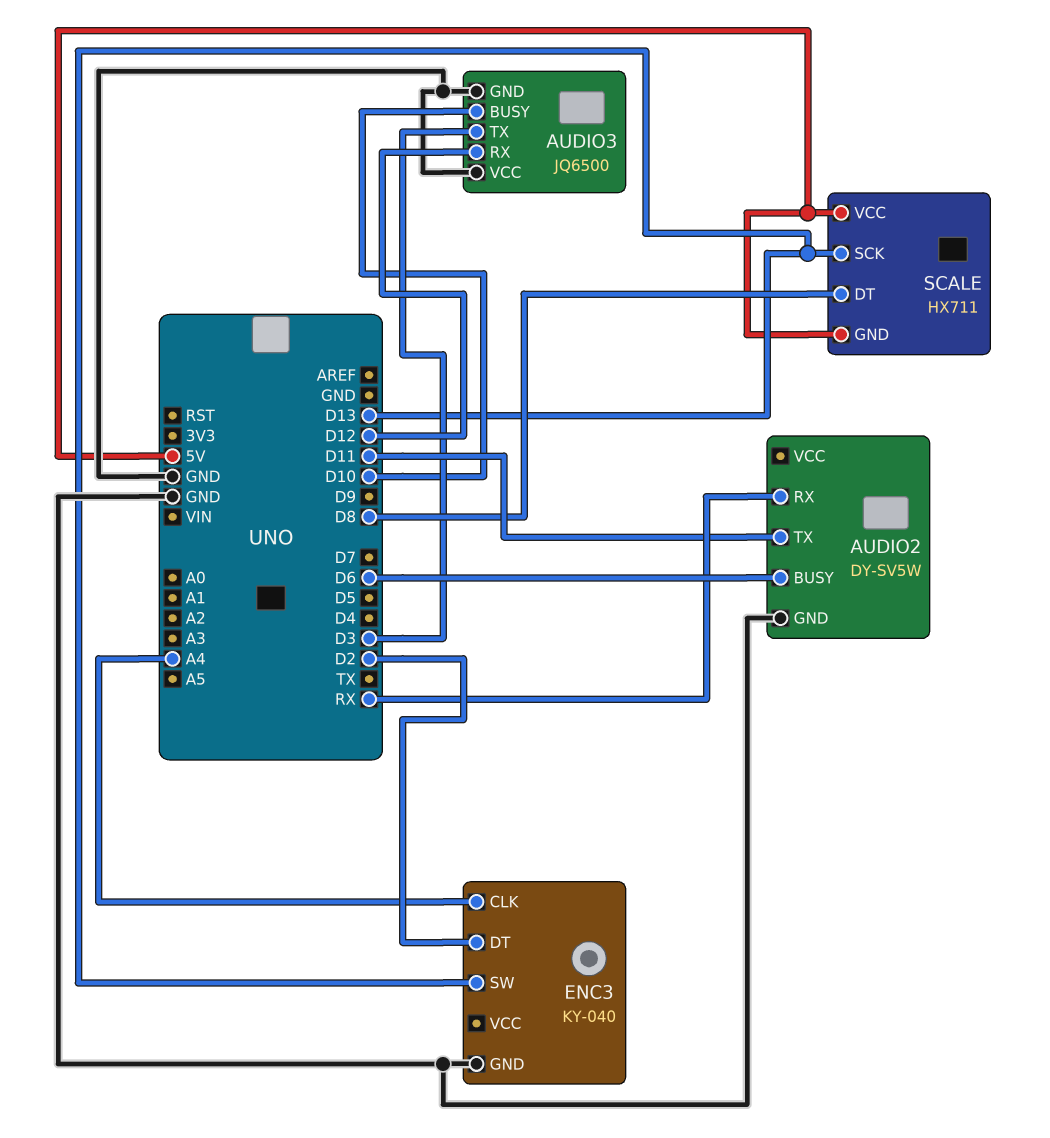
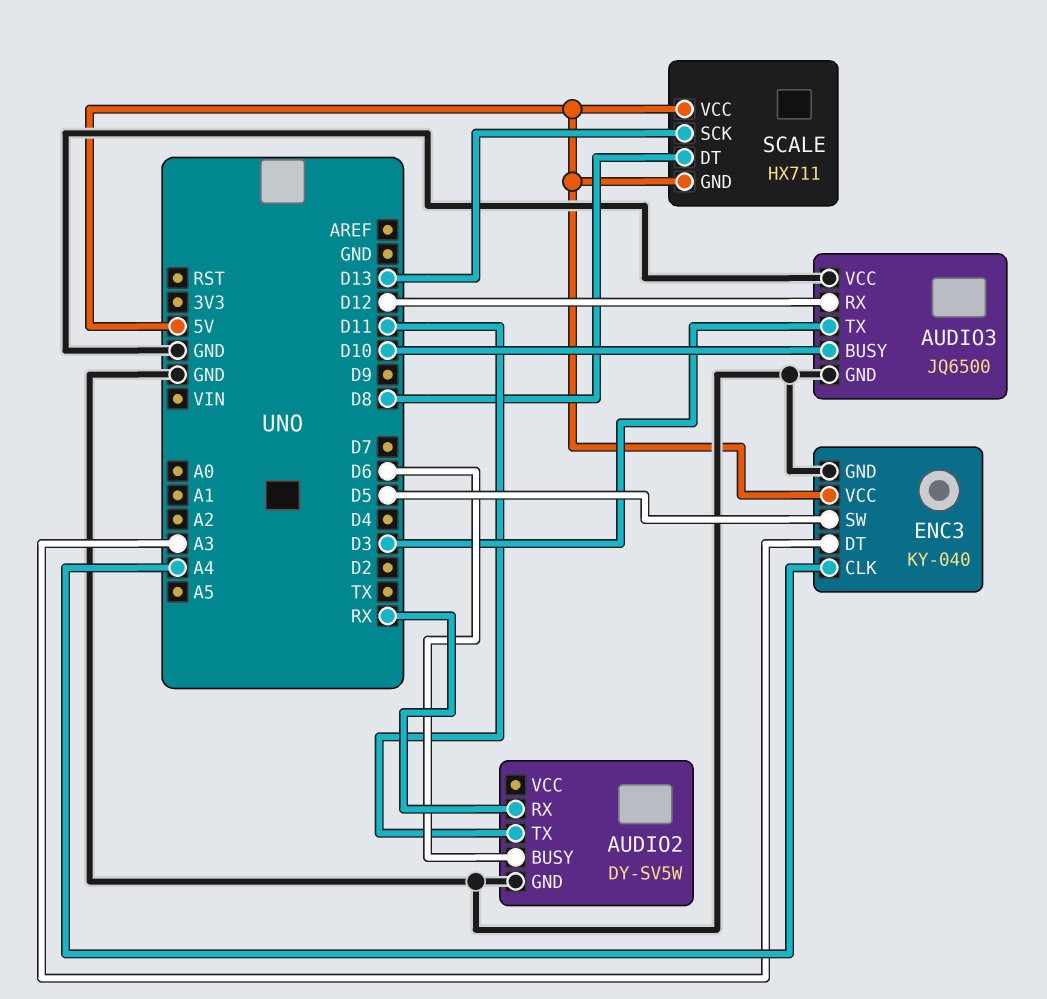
ENC3 pin DT: D2 -> A3
ENC3 pin SW: D13 -> D5
ENC3 pin VCC: none -> 5V

